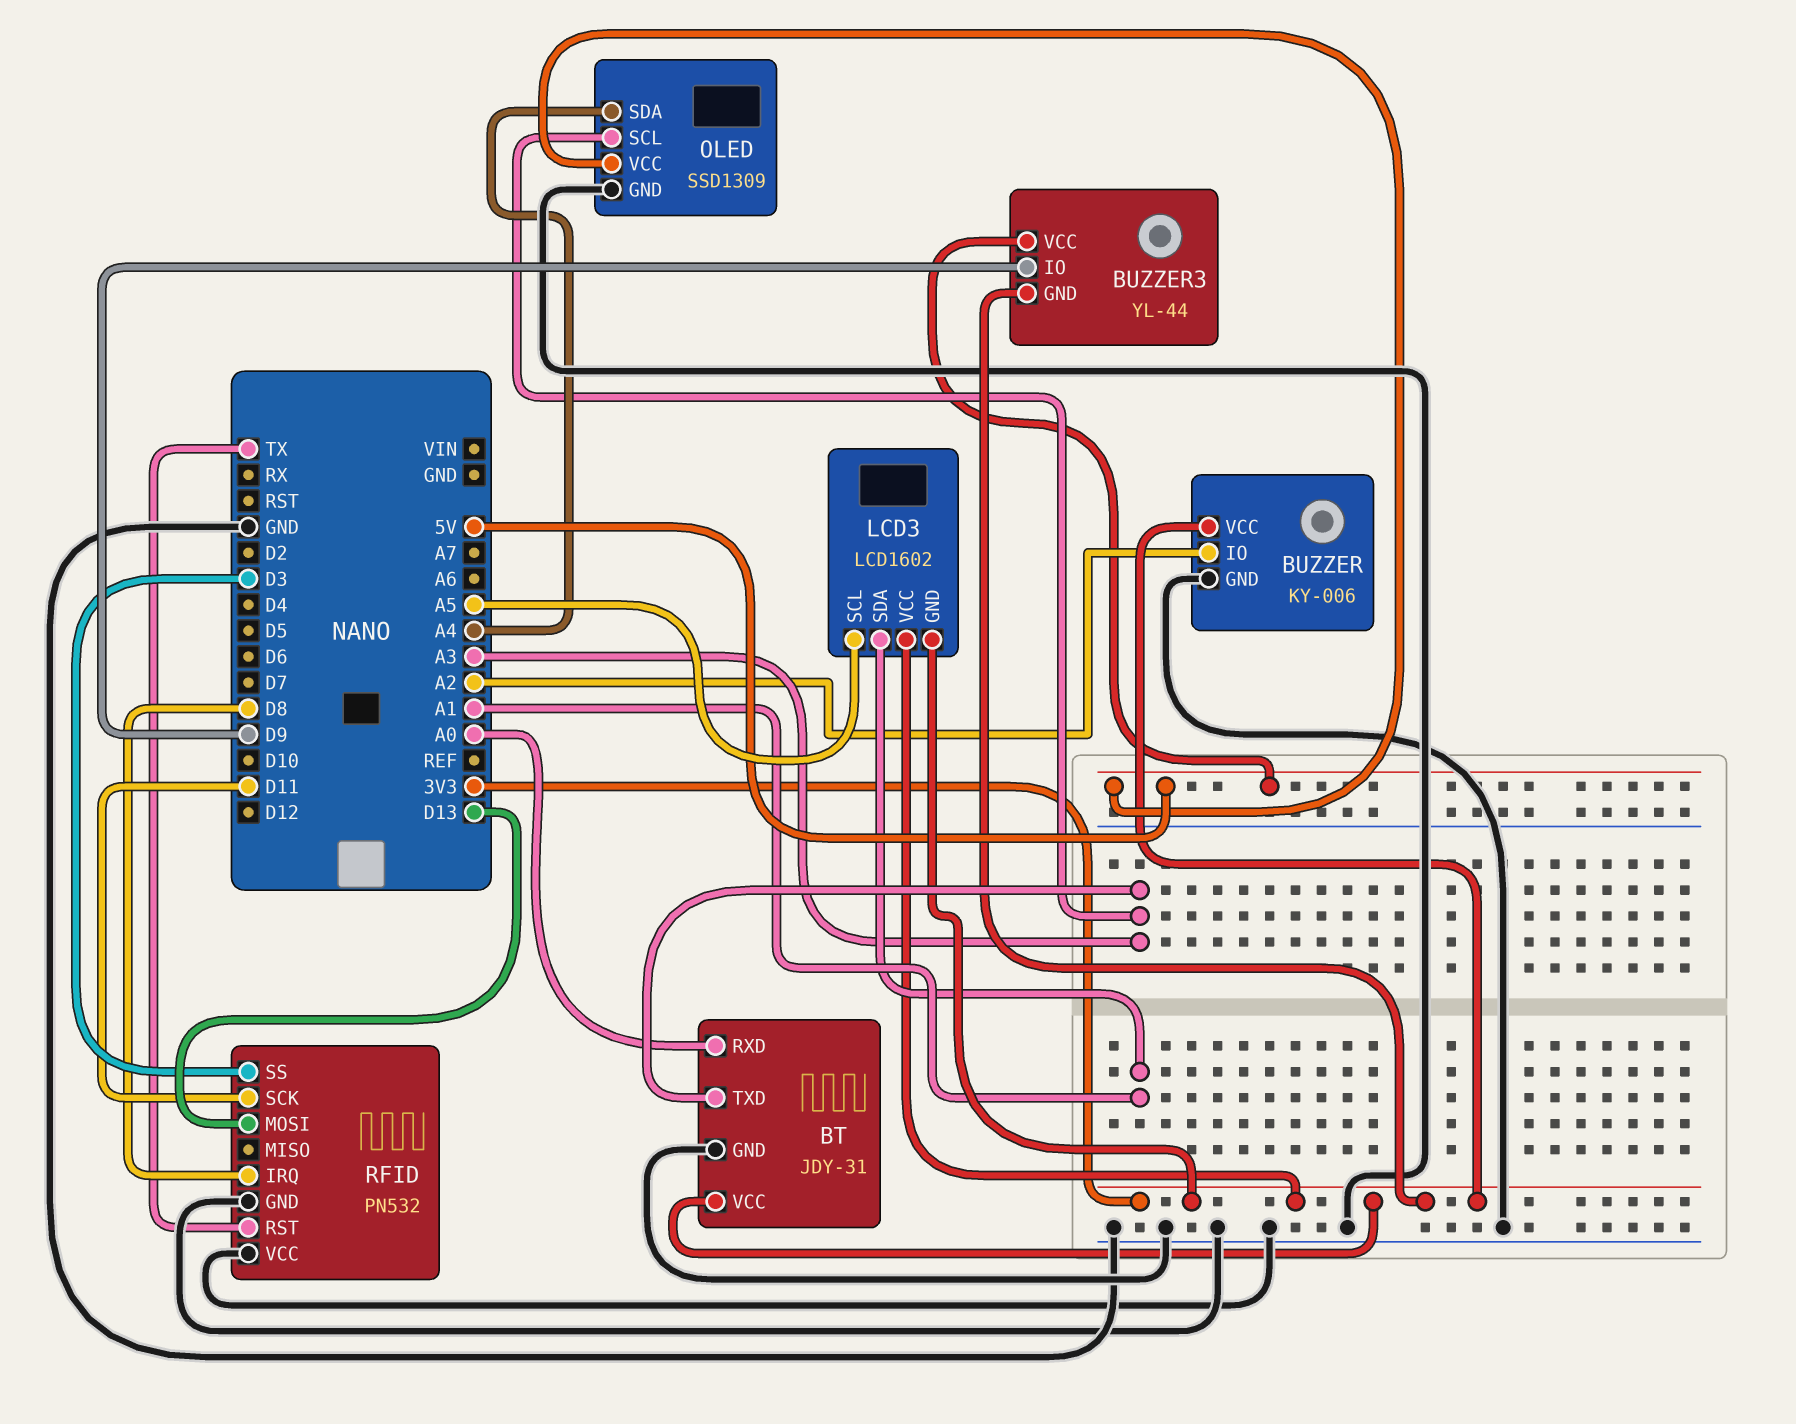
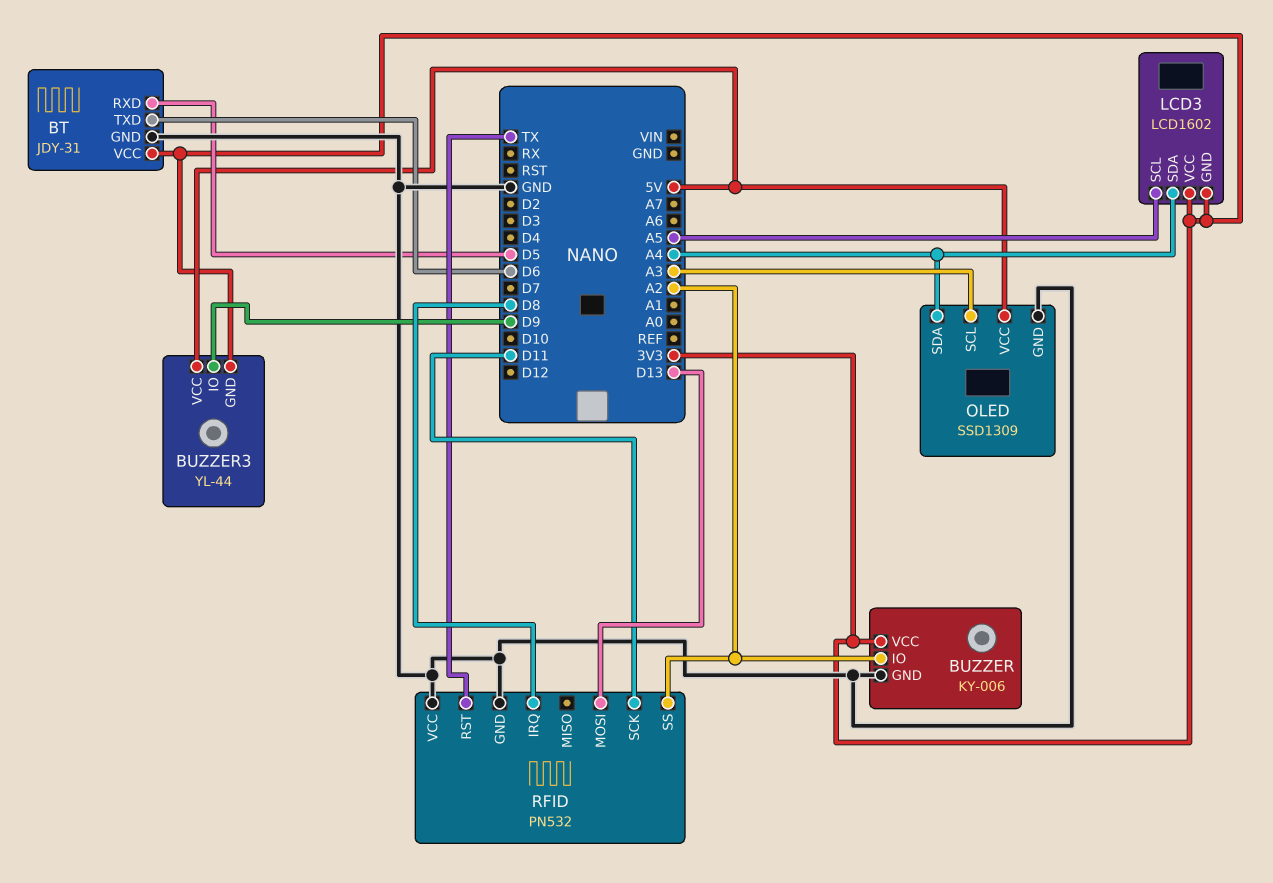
BT pin RXD: A0 -> D5
BT pin TXD: A3 -> D6
LCD3 pin SDA: A1 -> A4
RFID pin SS: D3 -> A2

